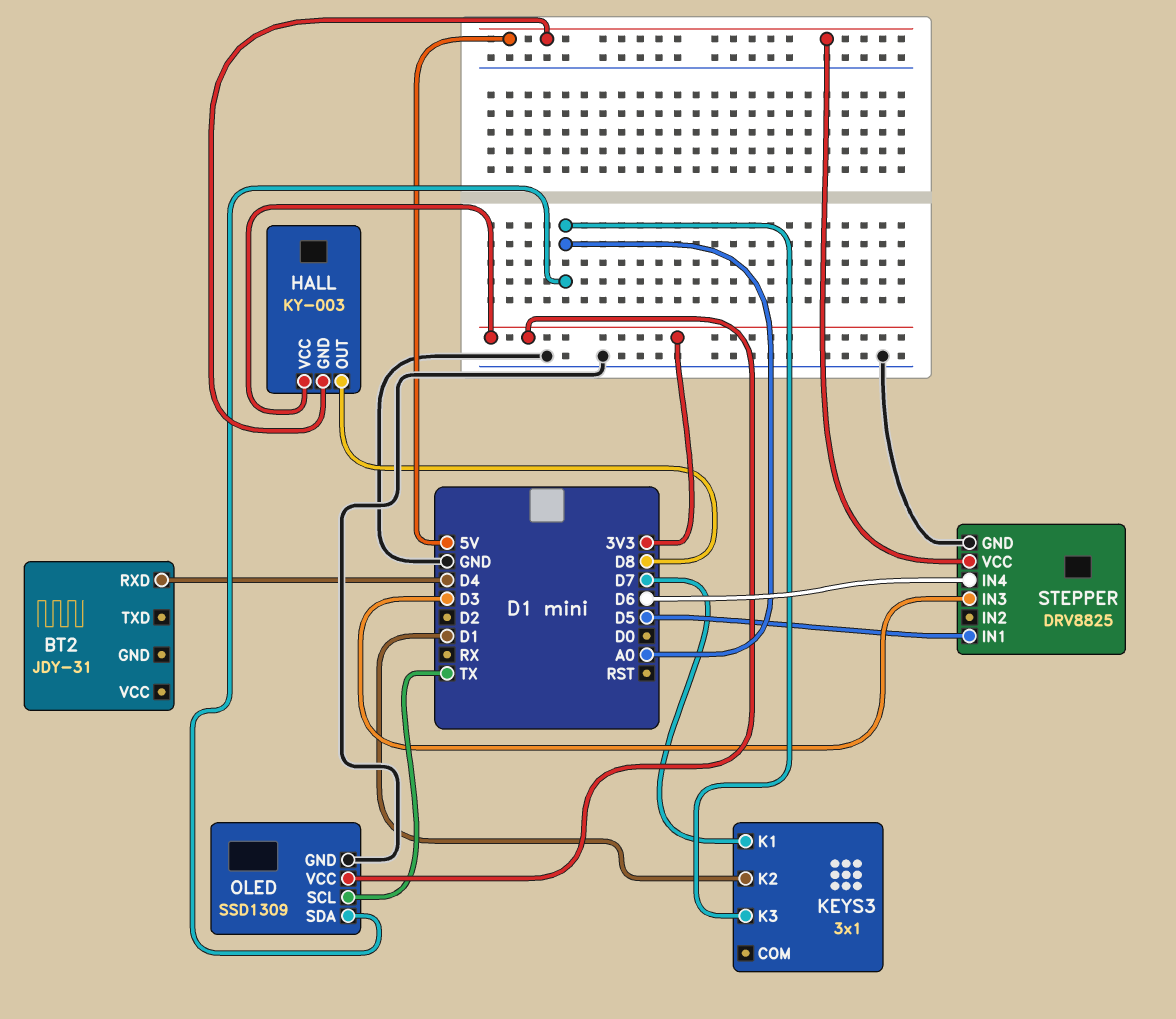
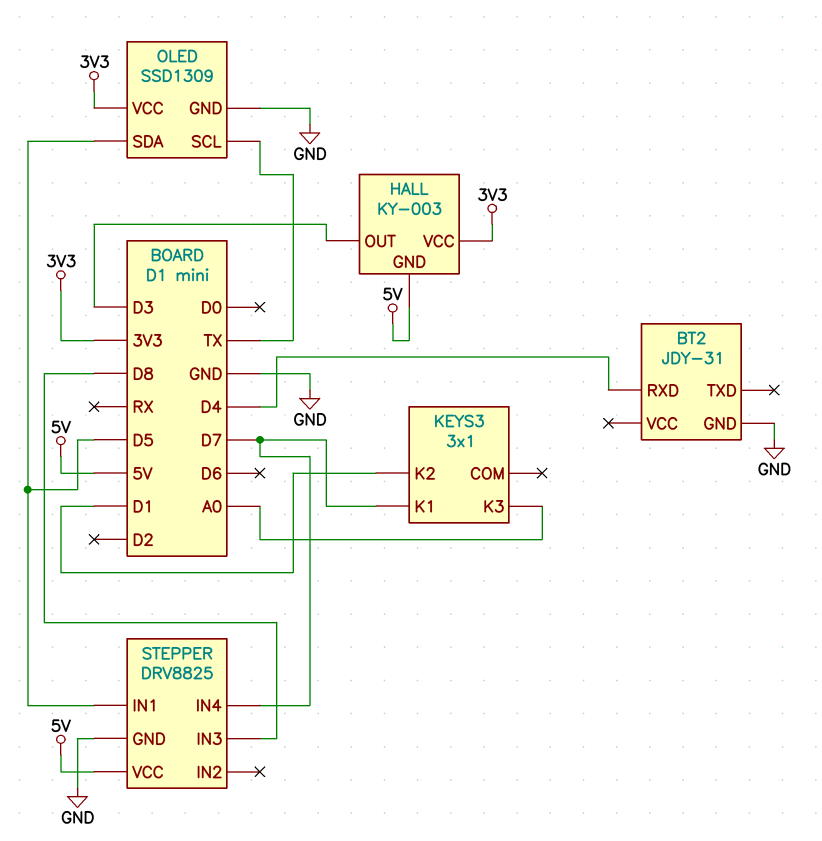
BT2 pin GND: none -> GND
HALL pin OUT: D8 -> D3
OLED pin SDA: A0 -> D5
STEPPER pin IN3: D3 -> D8
STEPPER pin IN4: D6 -> D7

